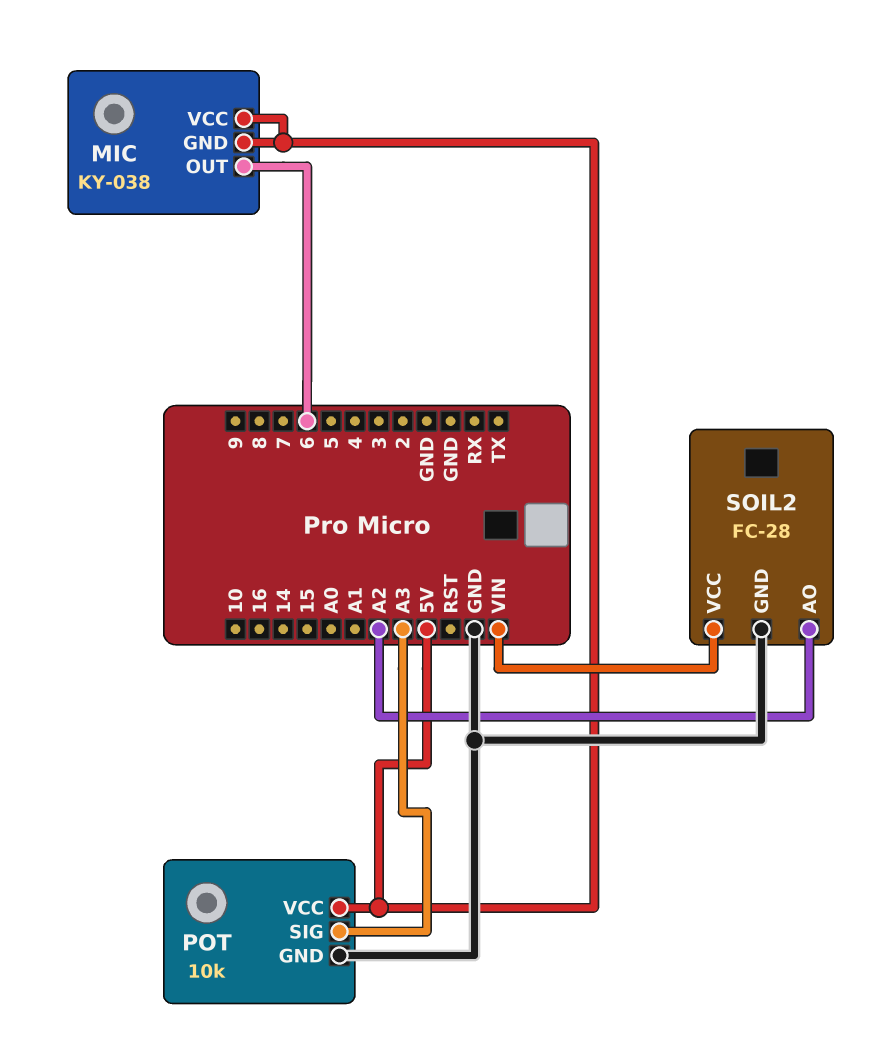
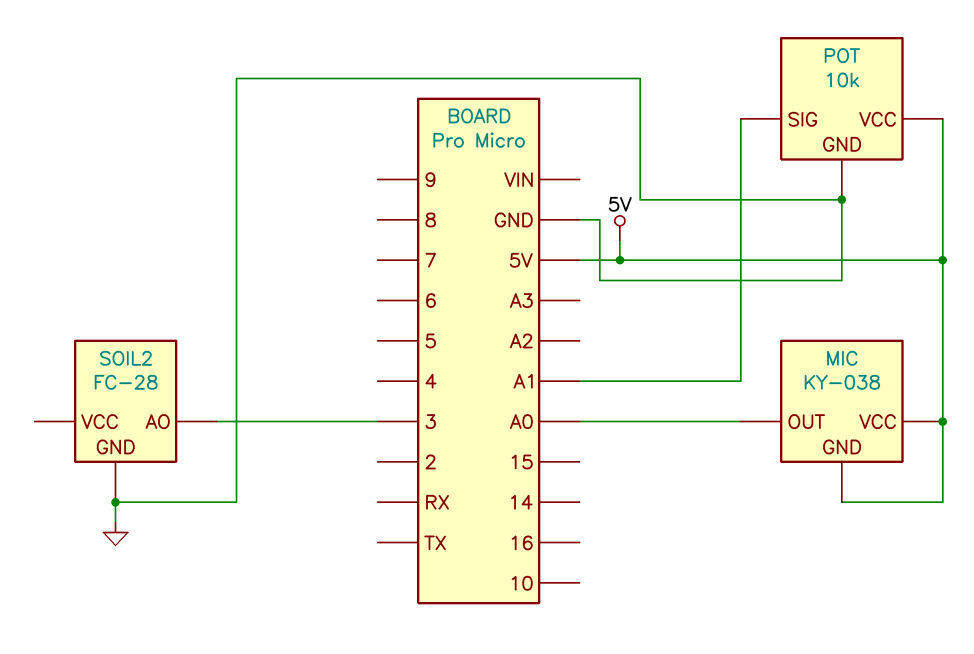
MIC pin OUT: 6 -> A0
POT pin SIG: A3 -> A1
SOIL2 pin AO: A2 -> 3
SOIL2 pin VCC: VIN -> none

